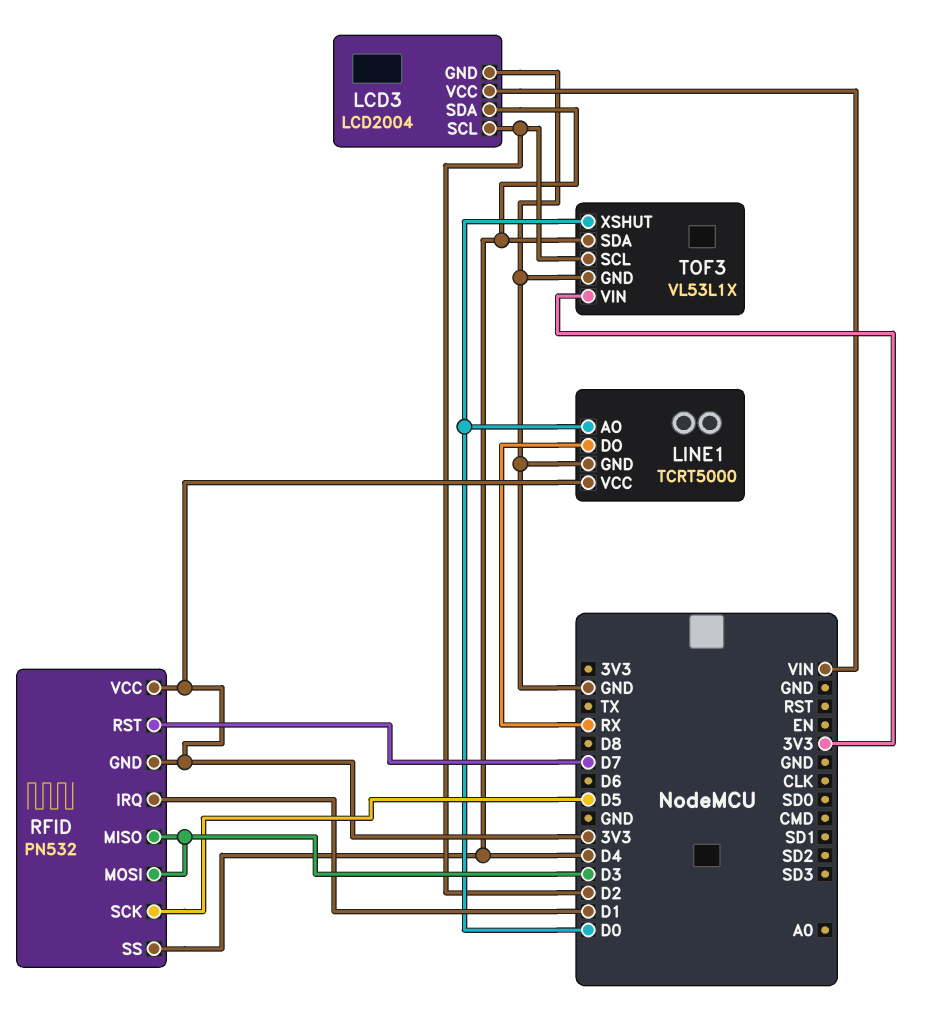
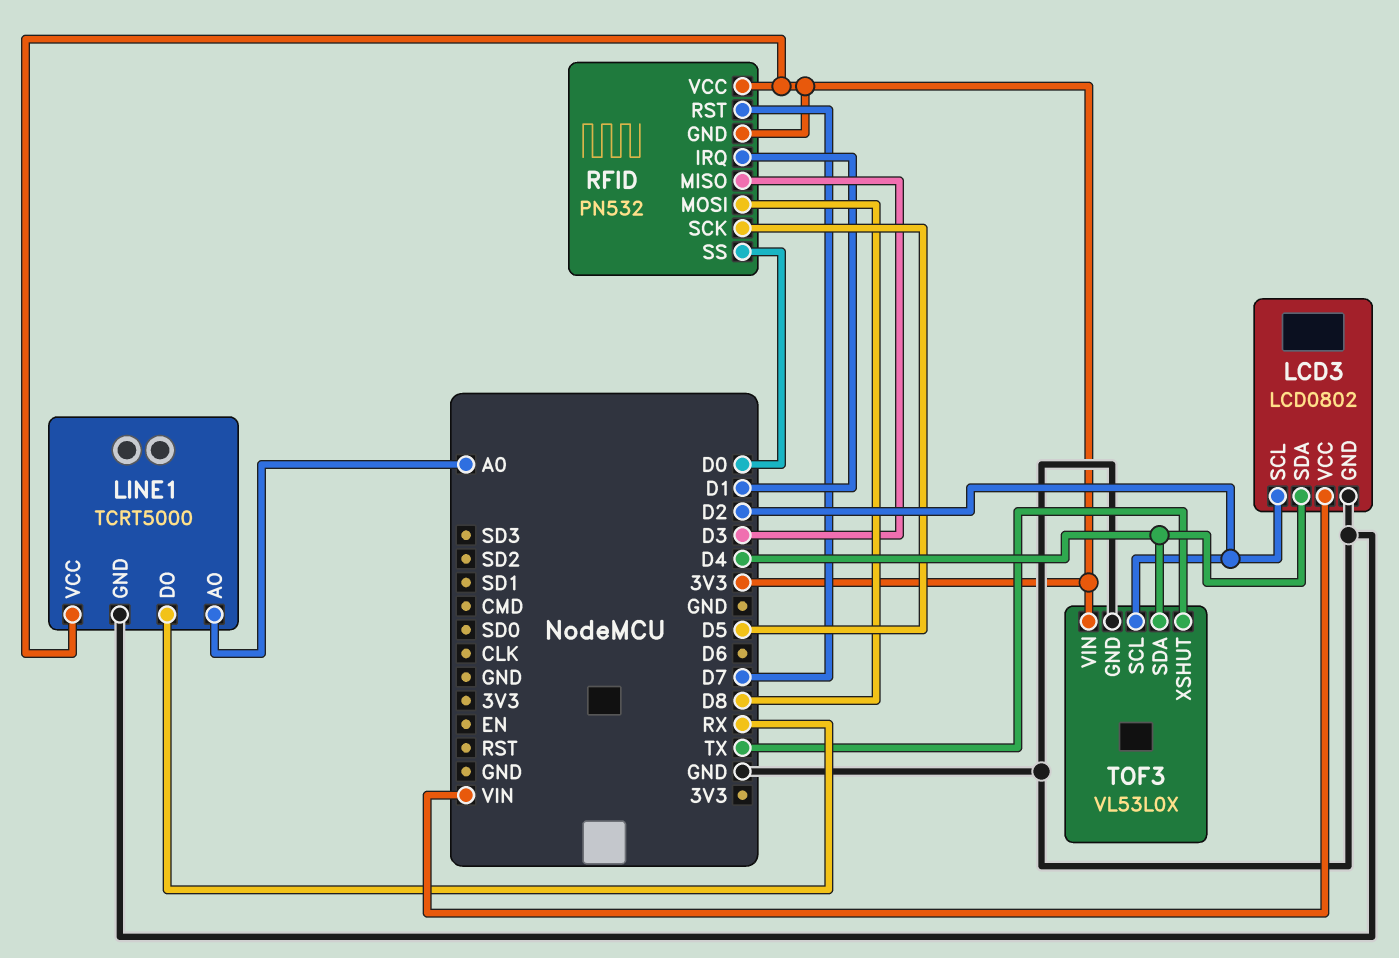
LCD3: LCD2004 -> LCD0802
LINE1 pin AO: D0 -> A0
RFID pin MOSI: D3 -> D8
RFID pin SS: D4 -> D0
TOF3: VL53L1X -> VL53L0X
TOF3 pin XSHUT: D0 -> TX

